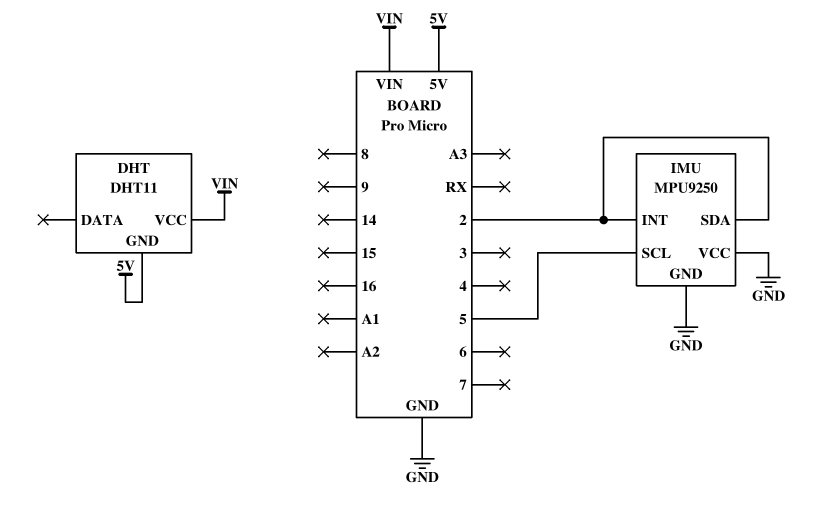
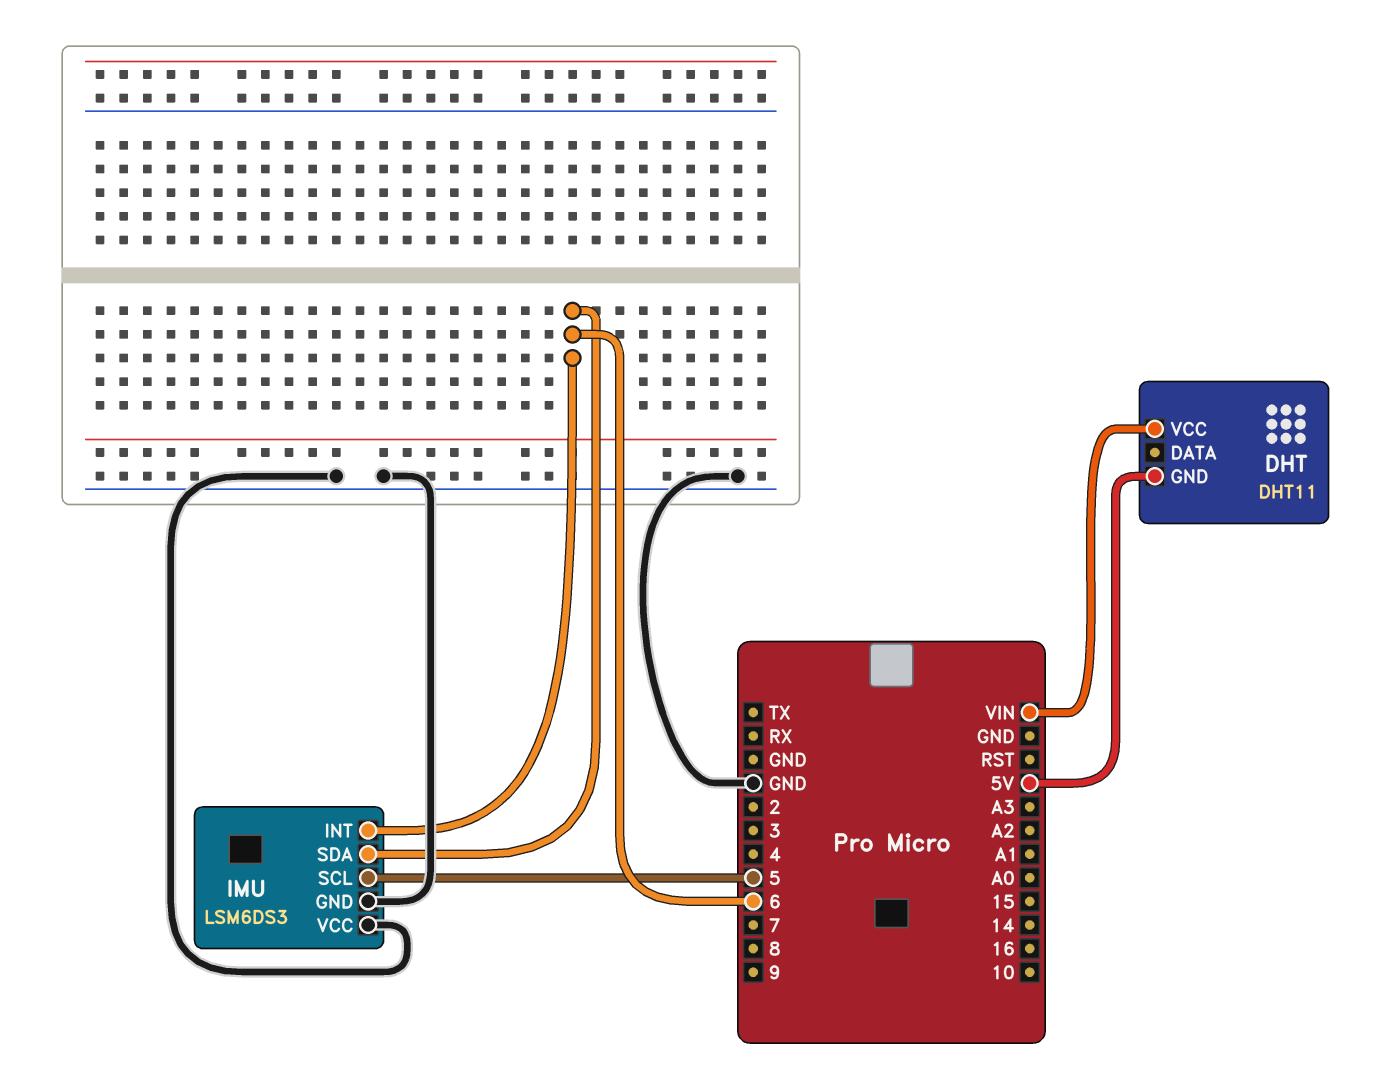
IMU: MPU9250 -> LSM6DS3
IMU pin INT: 2 -> 6
IMU pin SDA: 2 -> 6

